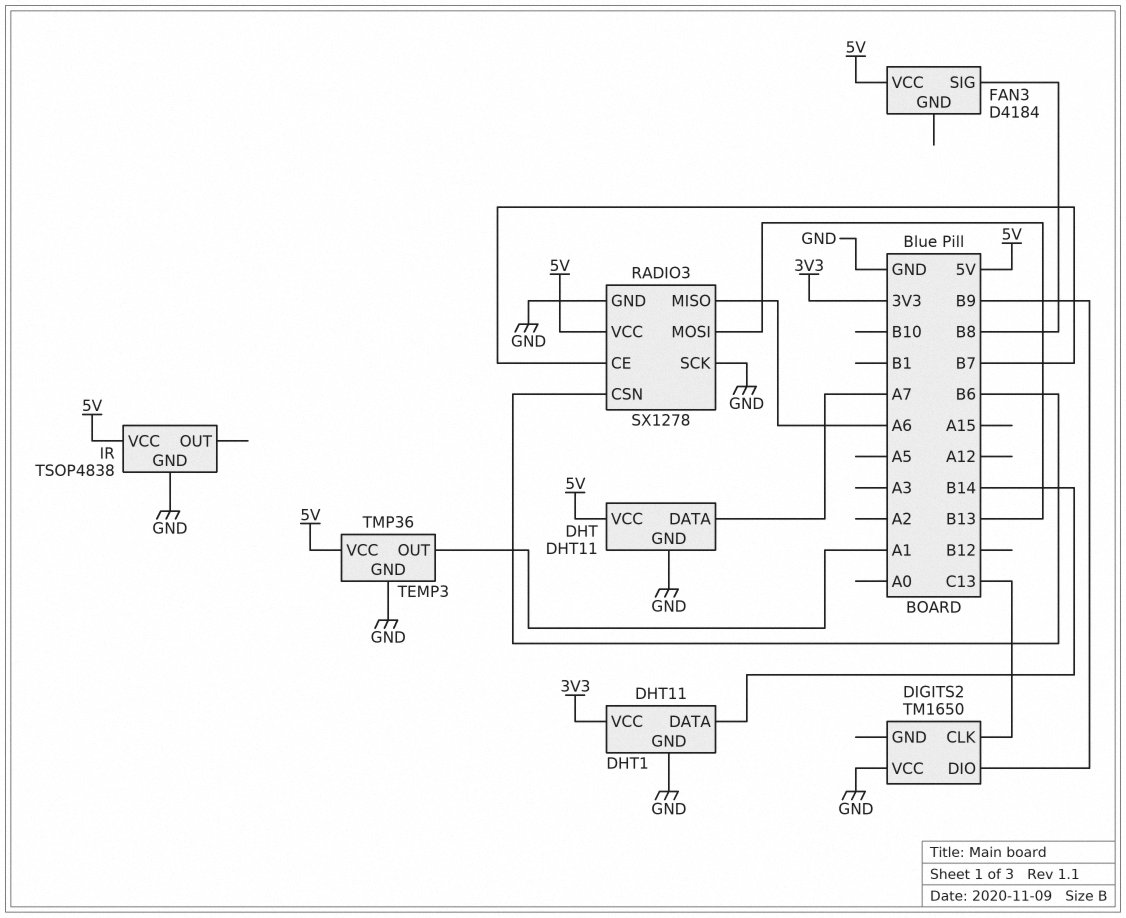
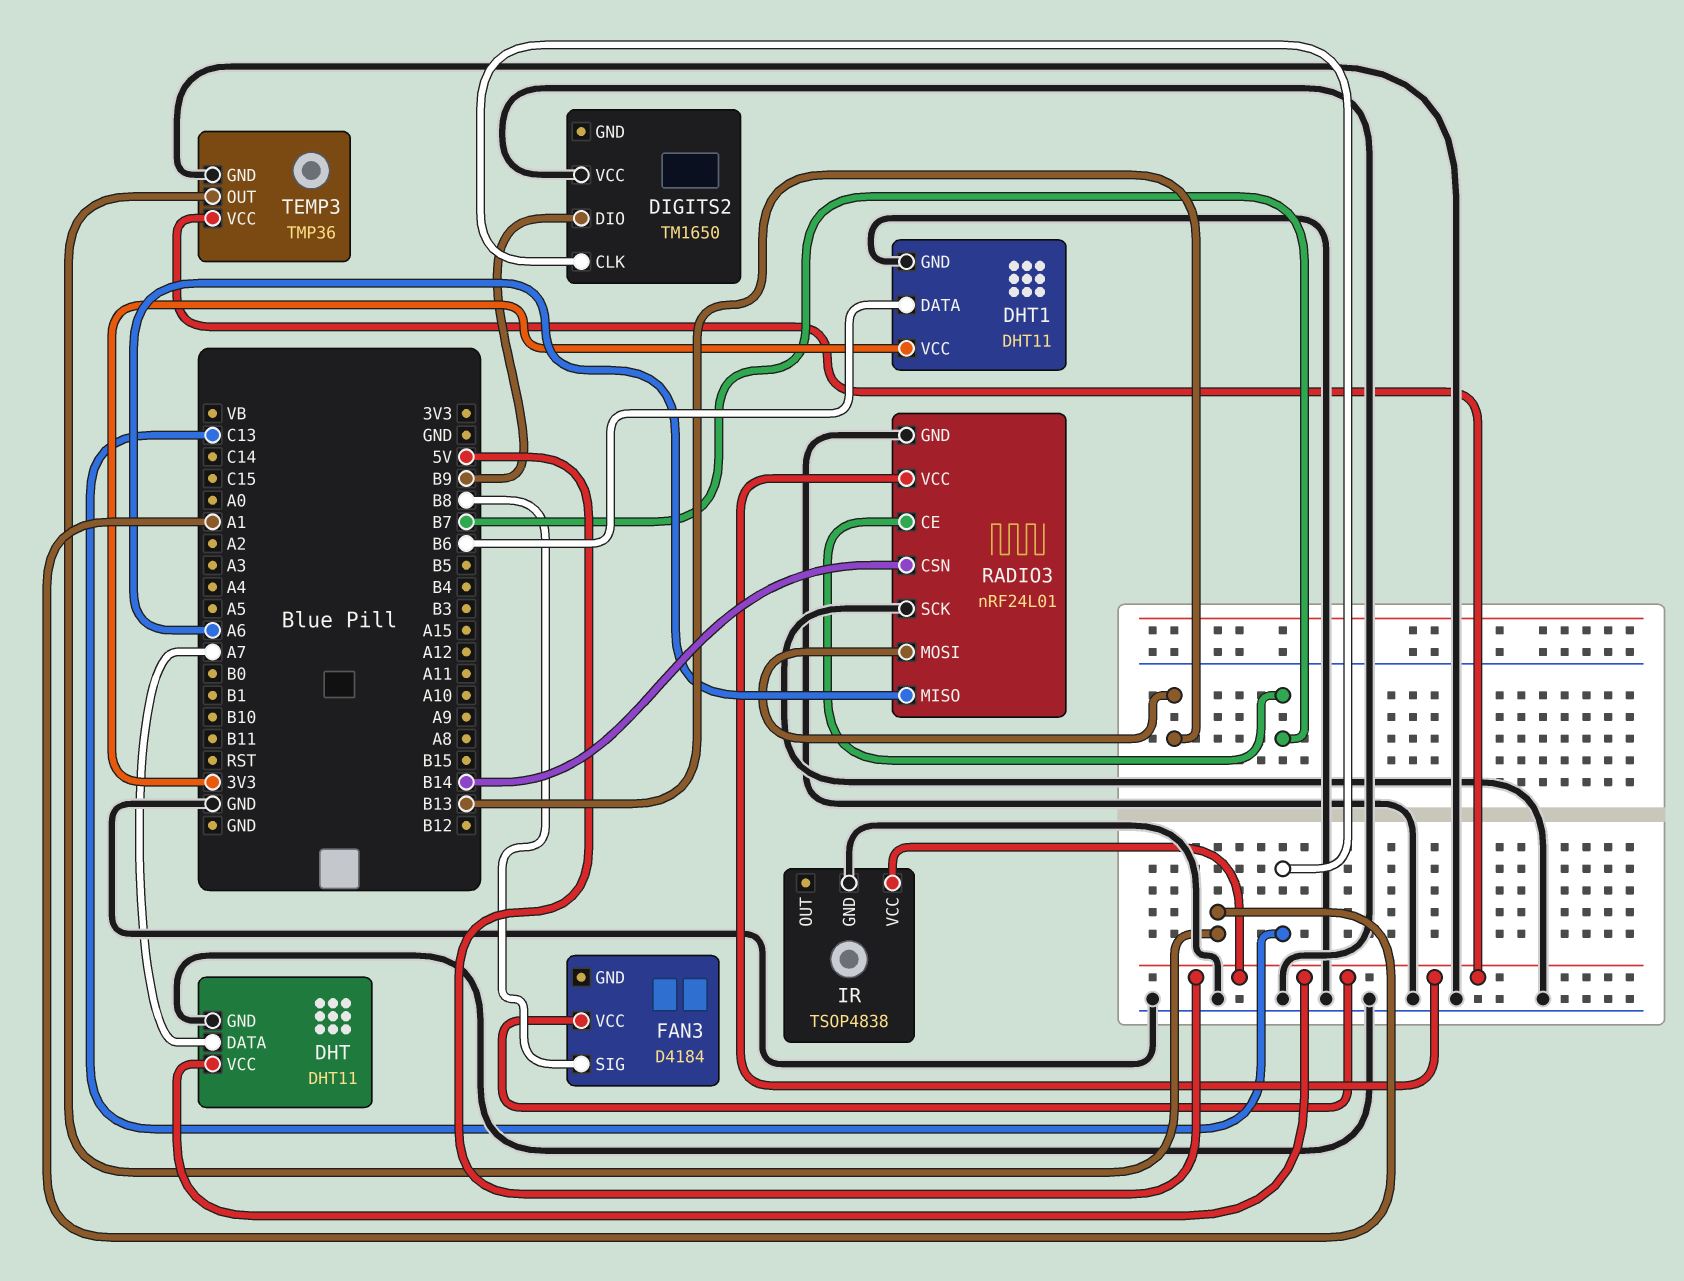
DHT1 pin DATA: B14 -> B6
RADIO3: SX1278 -> nRF24L01
RADIO3 pin CSN: B6 -> B14

